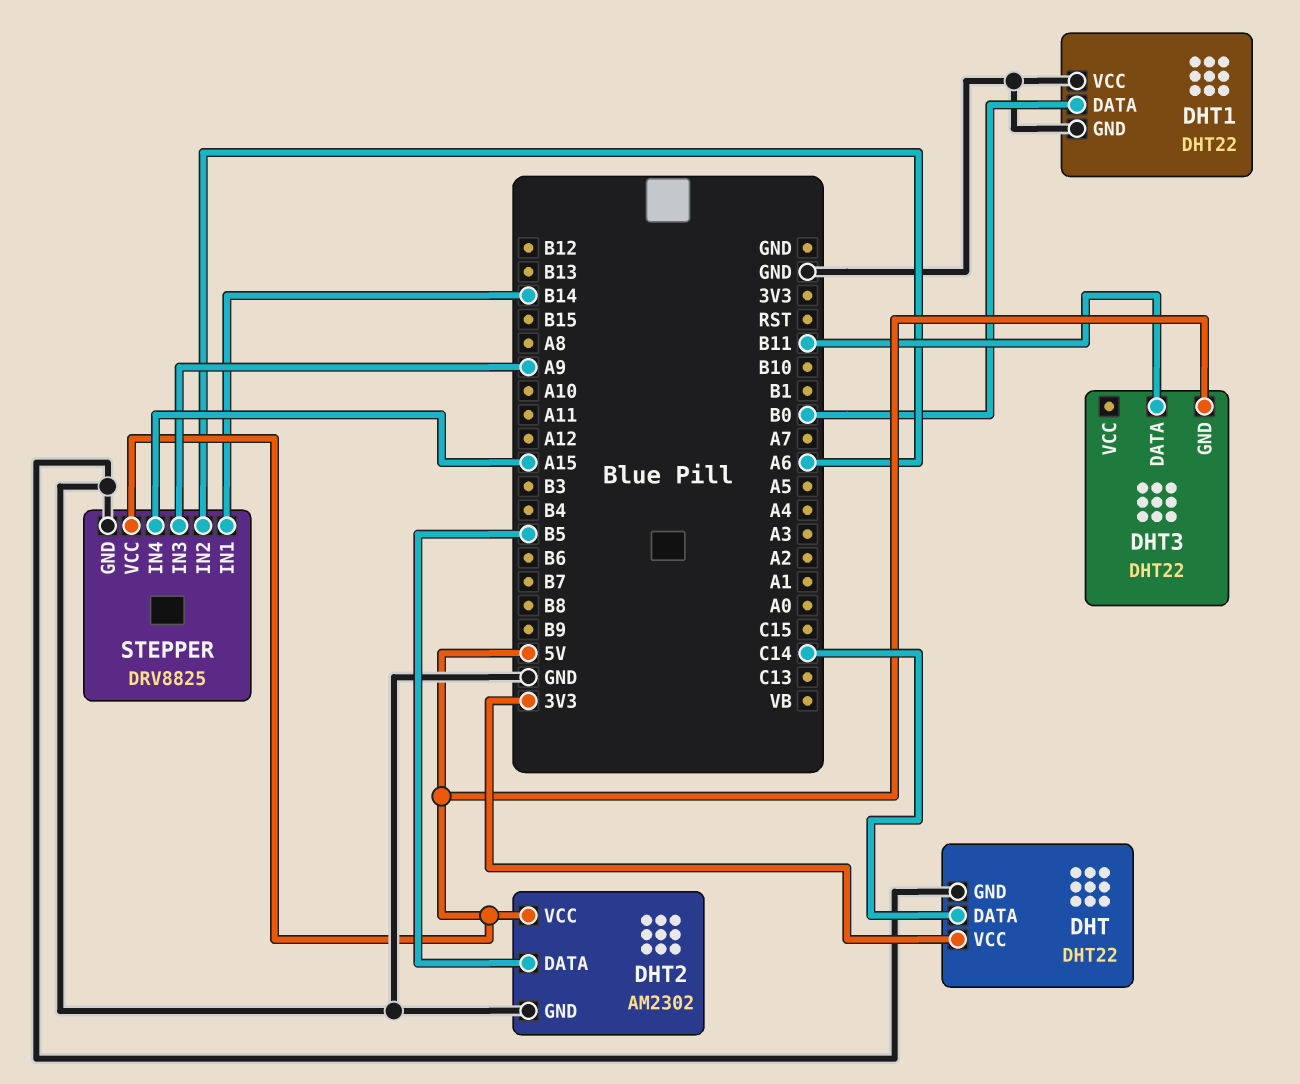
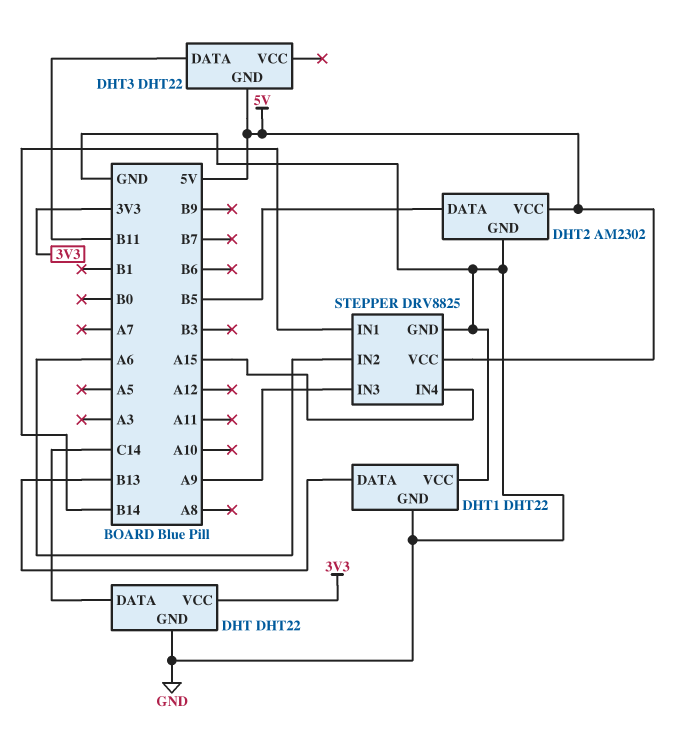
DHT1 pin DATA: B0 -> B13

